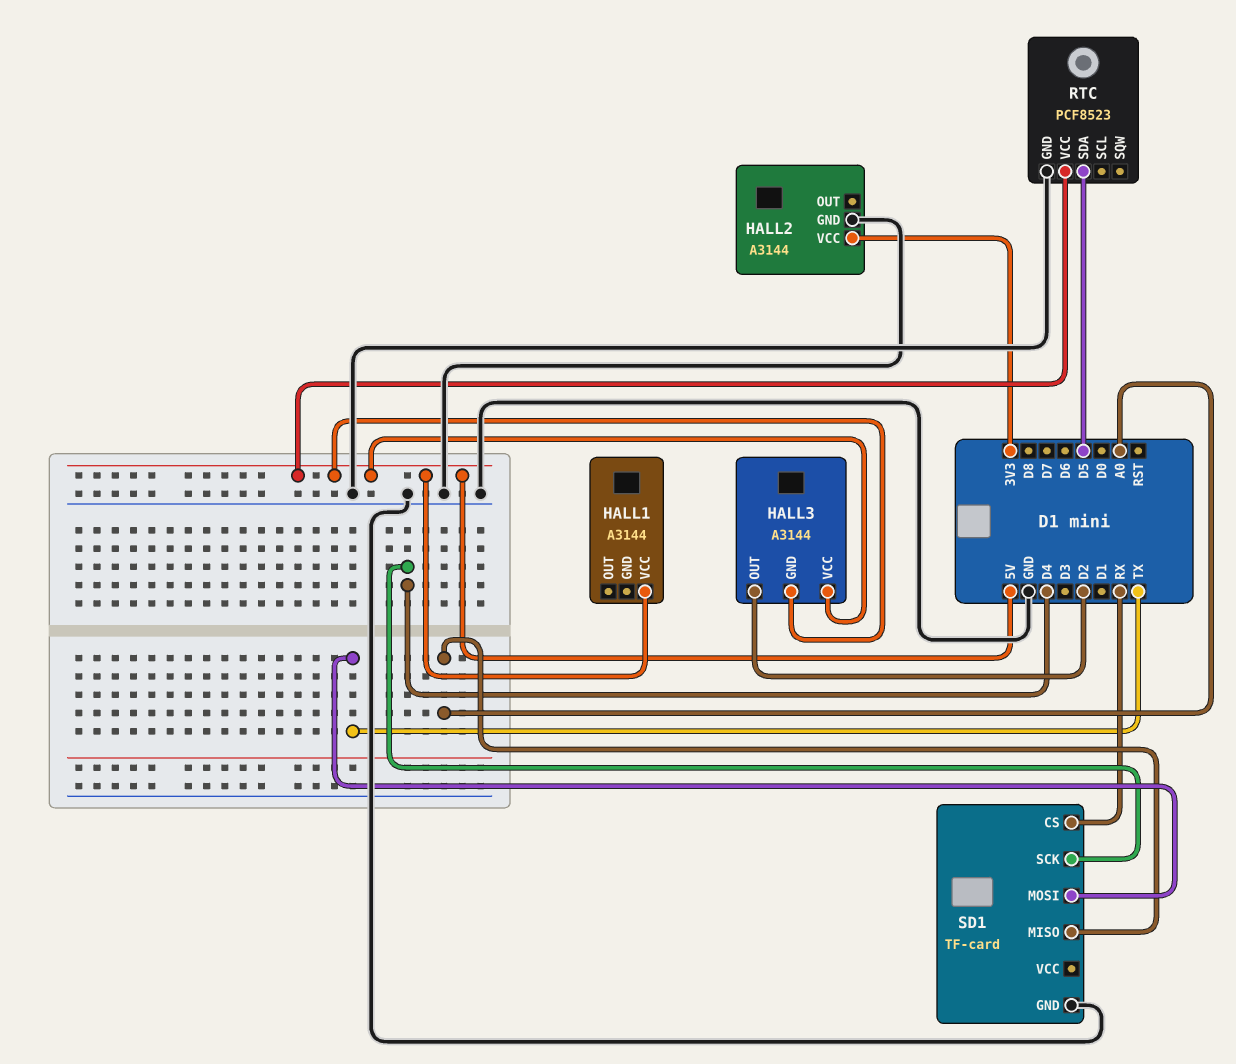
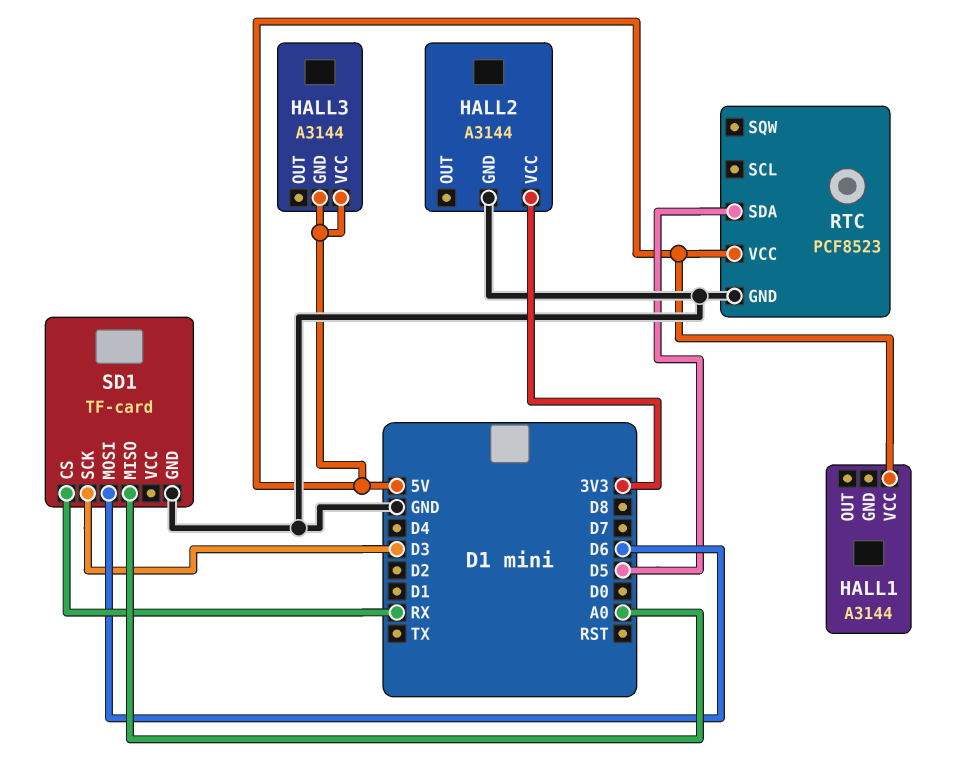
HALL3 pin OUT: D2 -> none
SD1 pin MOSI: TX -> D6
SD1 pin SCK: D4 -> D3

